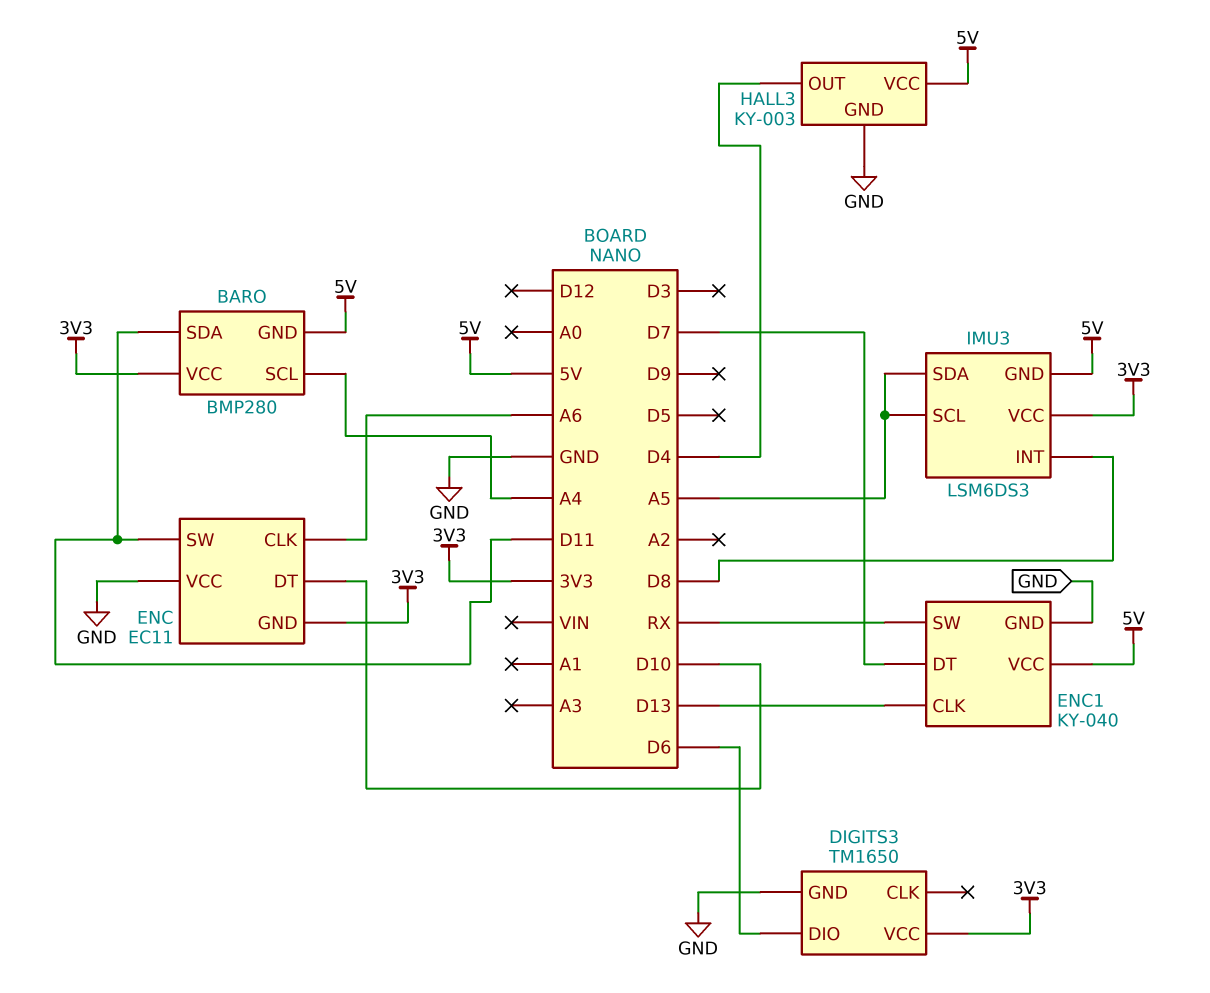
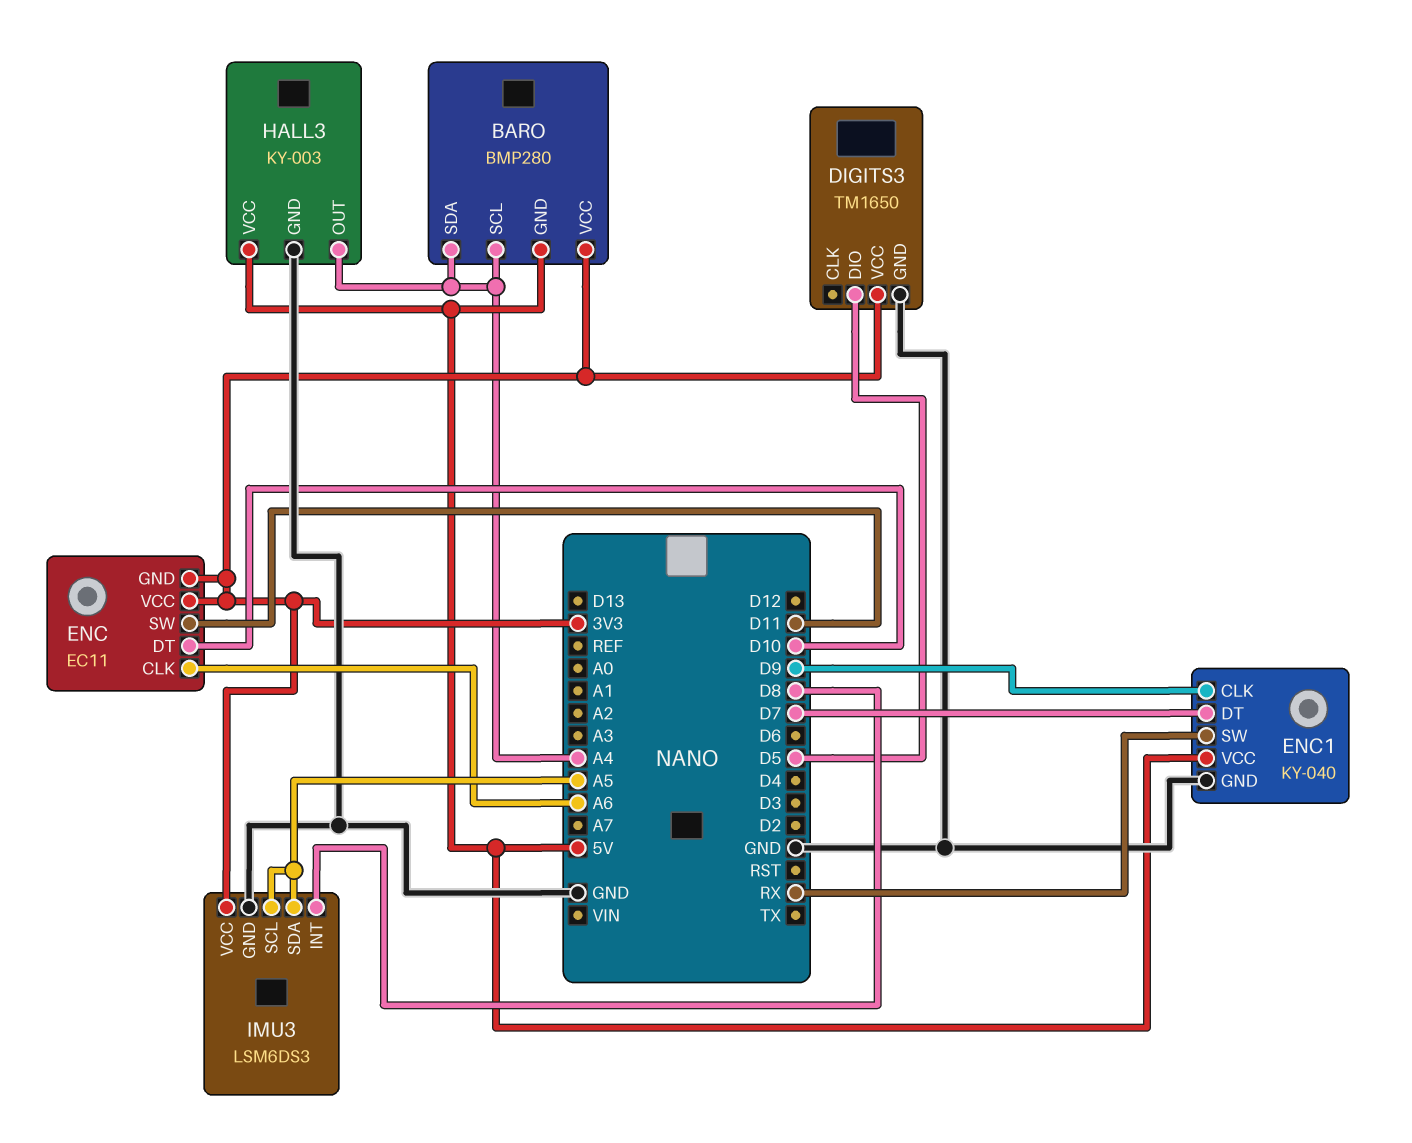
BARO pin SDA: D11 -> A4
DIGITS3 pin DIO: D6 -> D5
ENC pin VCC: GND -> 3V3
ENC1 pin CLK: D13 -> D9
HALL3 pin OUT: D4 -> A4
IMU3 pin GND: 5V -> GND

